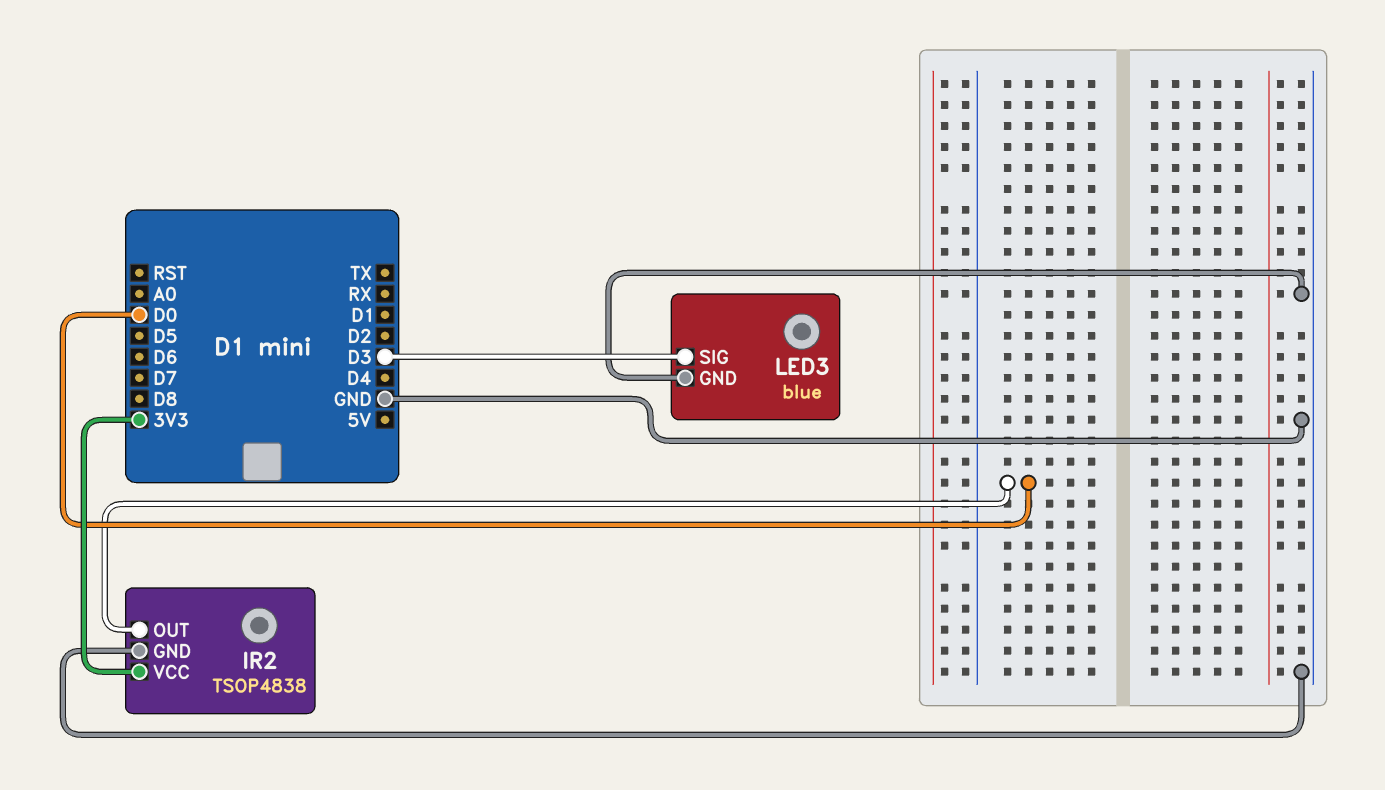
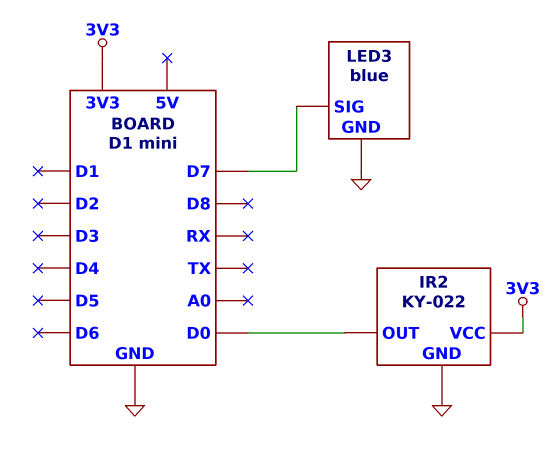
IR2: TSOP4838 -> KY-022
LED3 pin SIG: D3 -> D7

